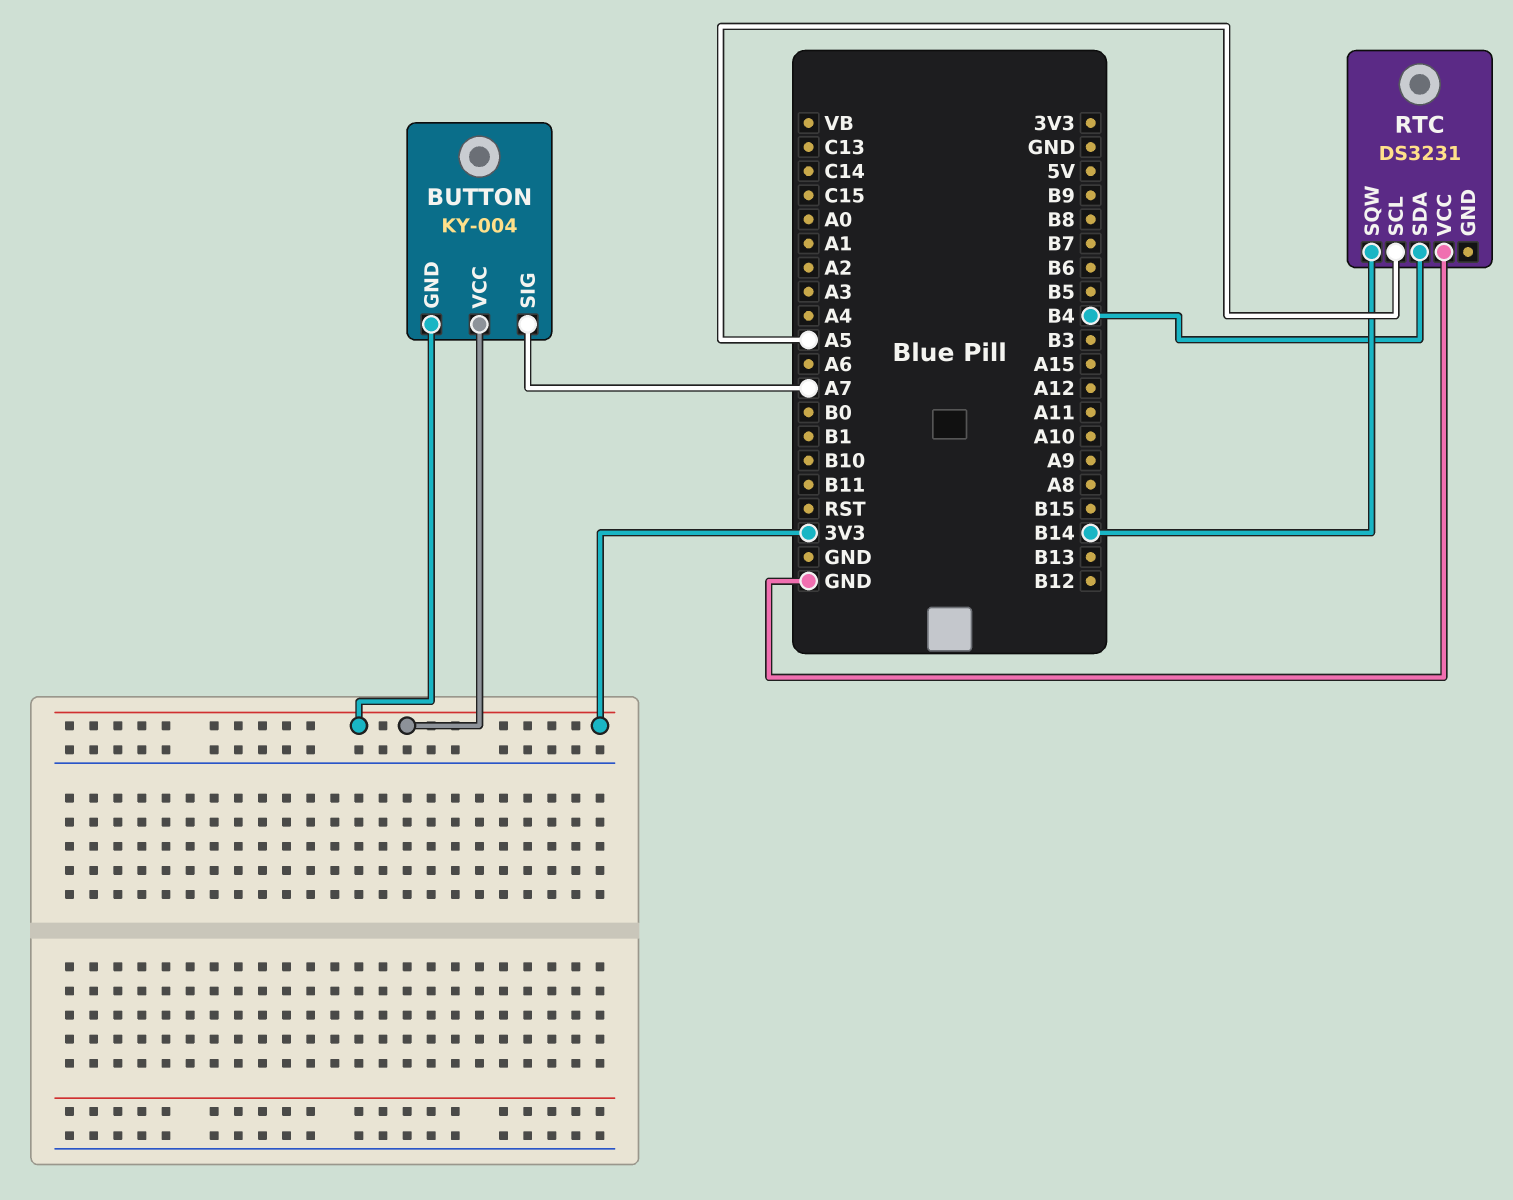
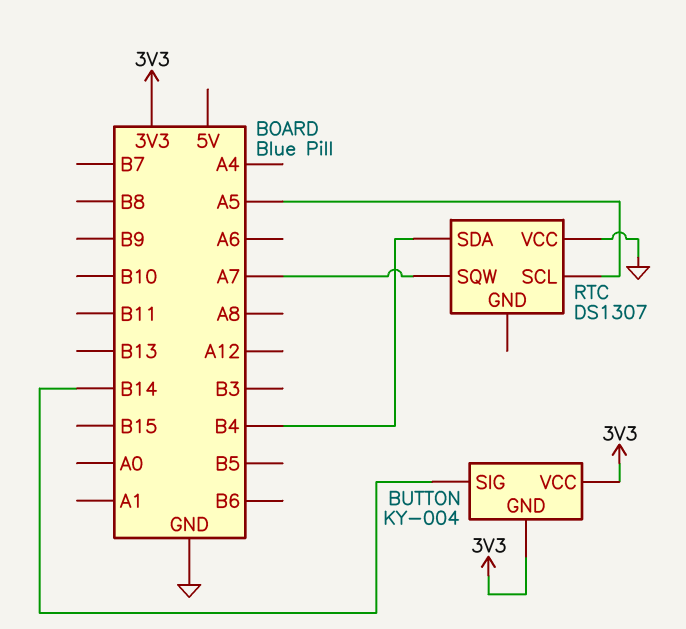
BUTTON pin SIG: A7 -> B14
RTC: DS3231 -> DS1307
RTC pin SQW: B14 -> A7

